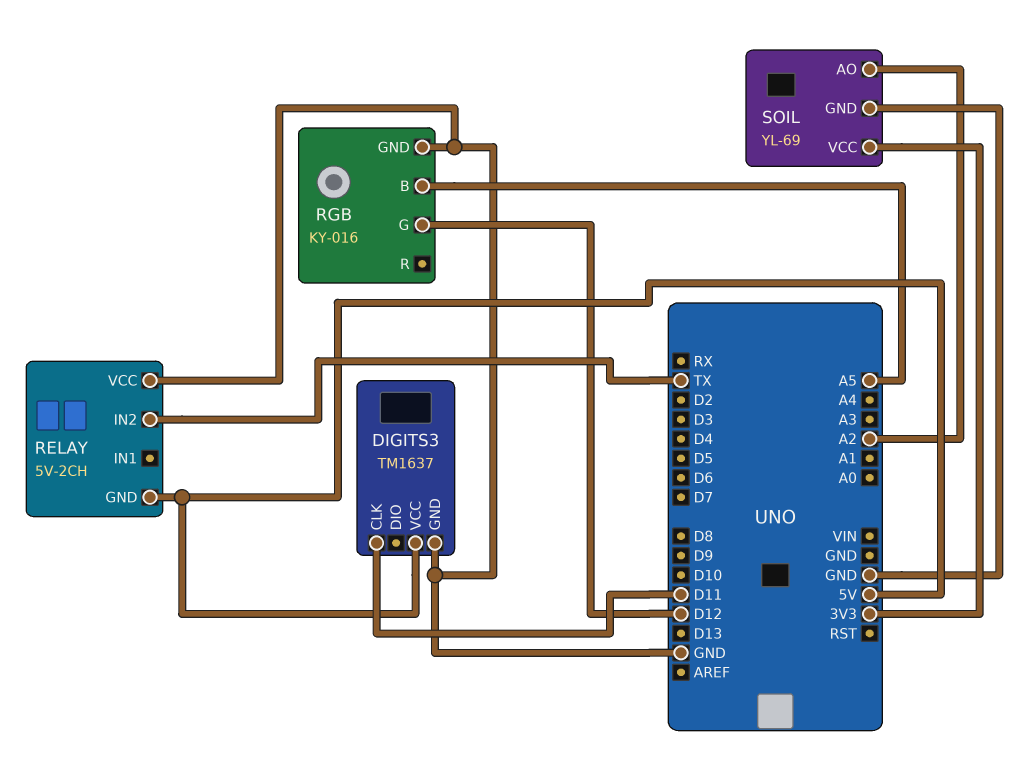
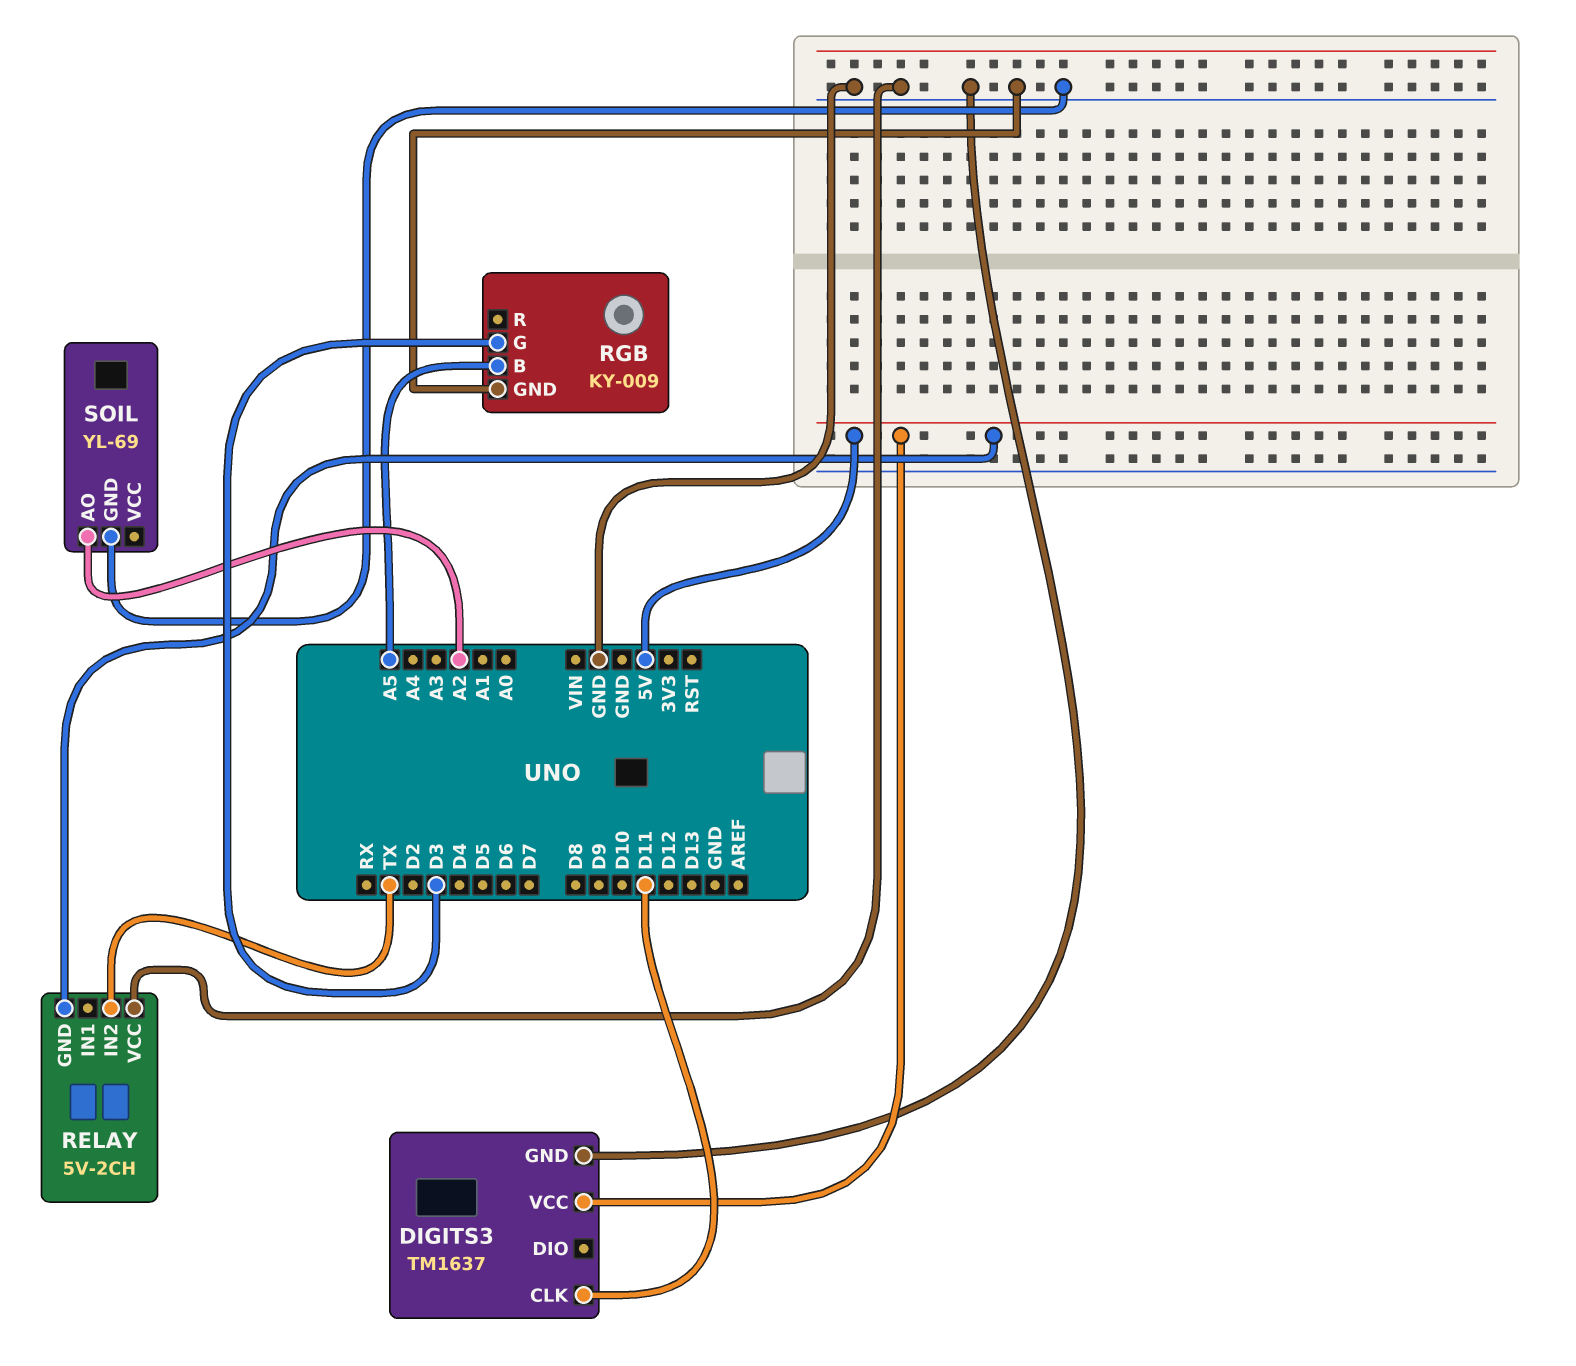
RGB: KY-016 -> KY-009
RGB pin G: D12 -> D3
SOIL pin VCC: 3V3 -> none

